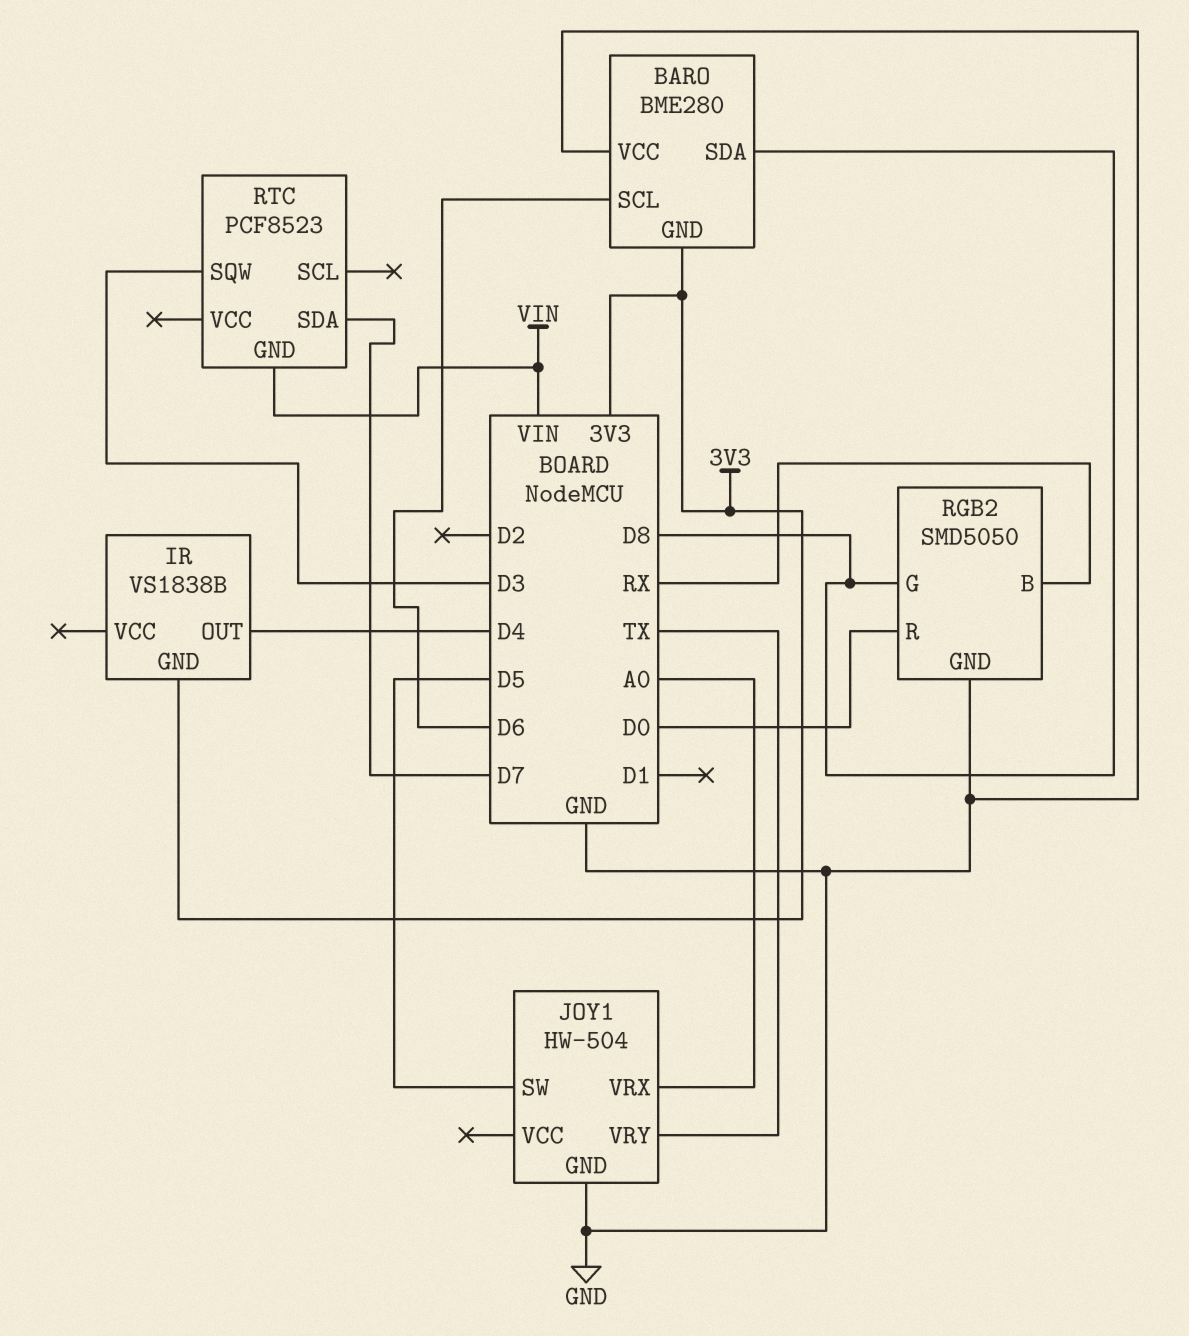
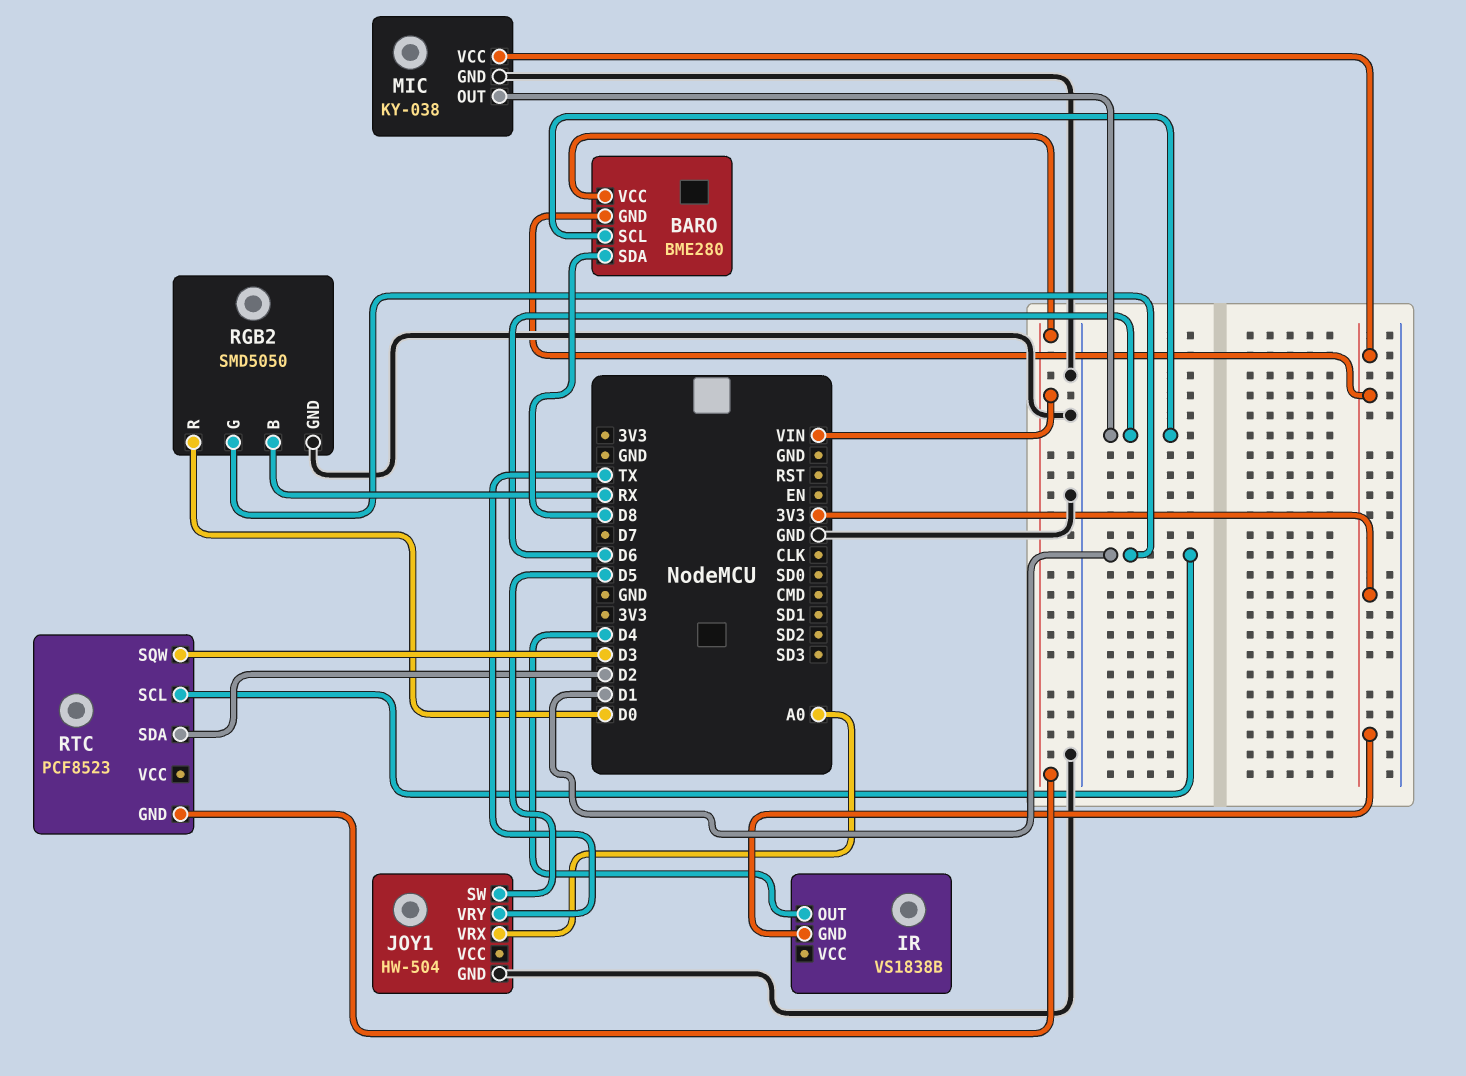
BARO pin VCC: GND -> VIN
MIC: none -> KY-038
MIC pin GND: none -> GND
MIC pin OUT: none -> D6
MIC pin VCC: none -> 3V3
RGB2 pin G: D8 -> D1
RTC pin SCL: none -> D1
RTC pin SDA: D7 -> D2

